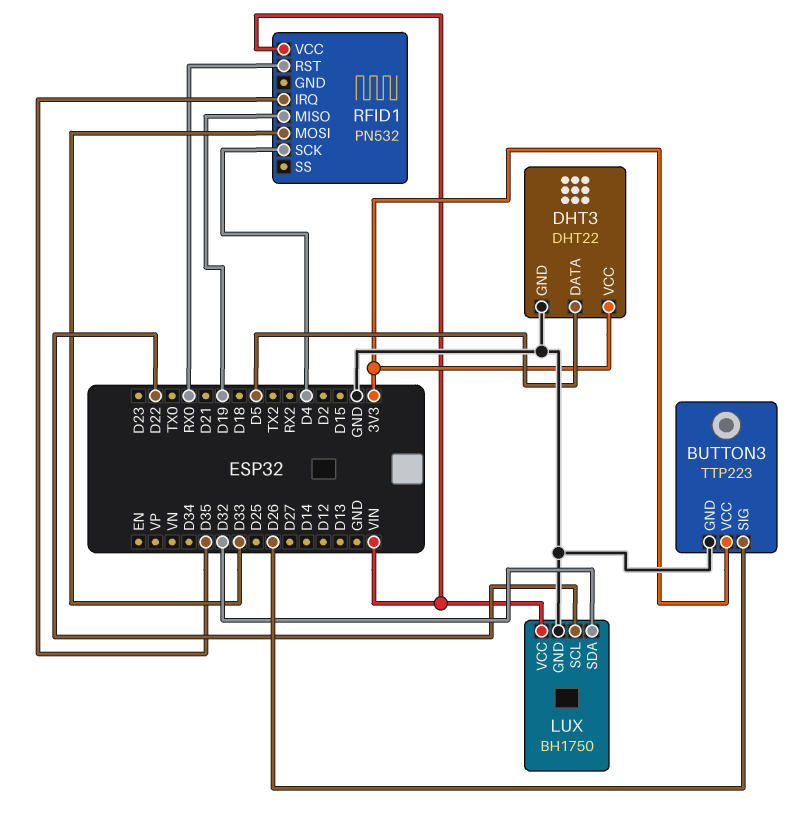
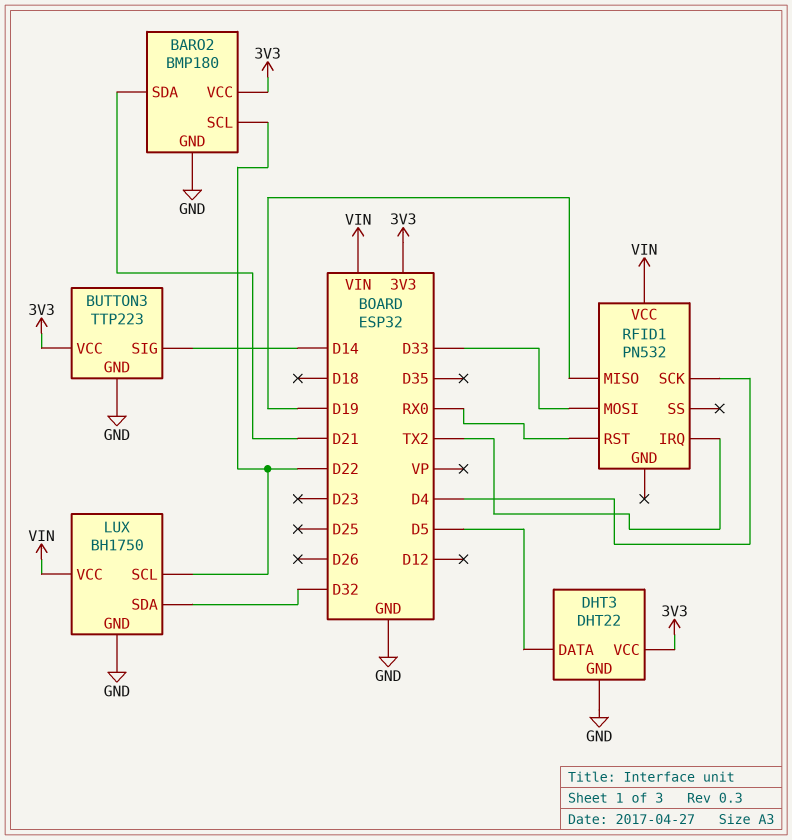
BARO2: none -> BMP180
BARO2 pin GND: none -> GND
BARO2 pin SCL: none -> D22
BARO2 pin SDA: none -> D21
BARO2 pin VCC: none -> 3V3
BUTTON3 pin SIG: D26 -> D14
RFID1 pin IRQ: D35 -> TX2

